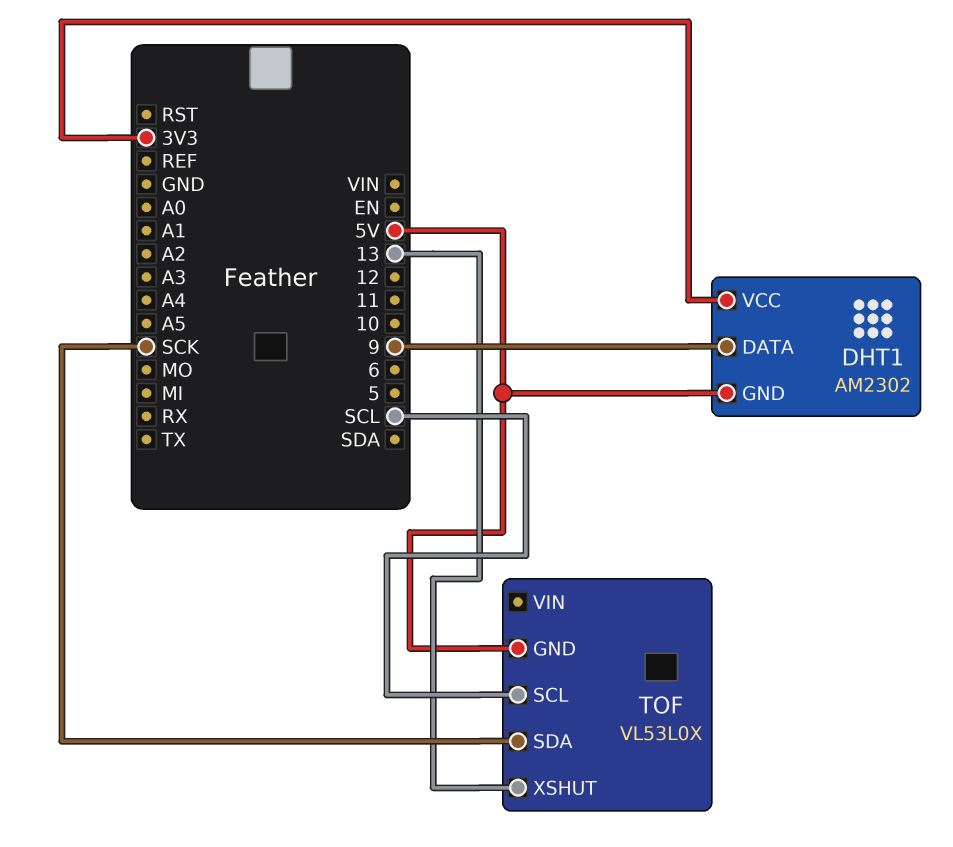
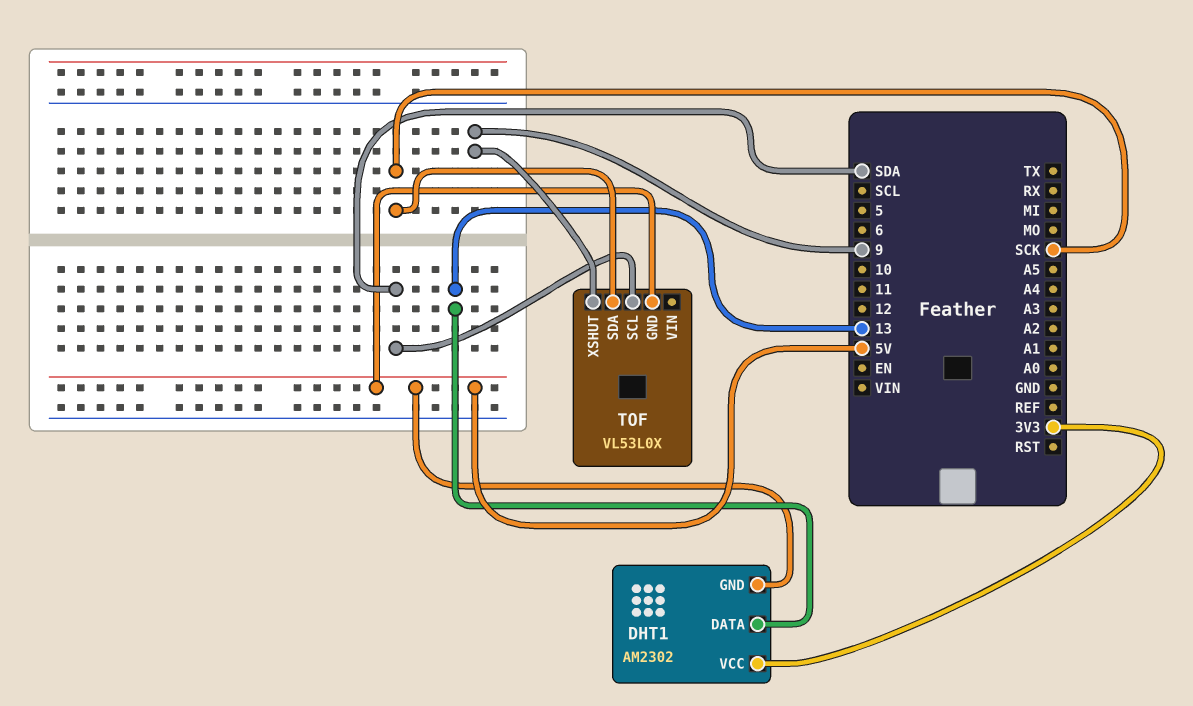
DHT1 pin DATA: 9 -> 13
TOF pin SCL: SCL -> SDA
TOF pin XSHUT: 13 -> 9

